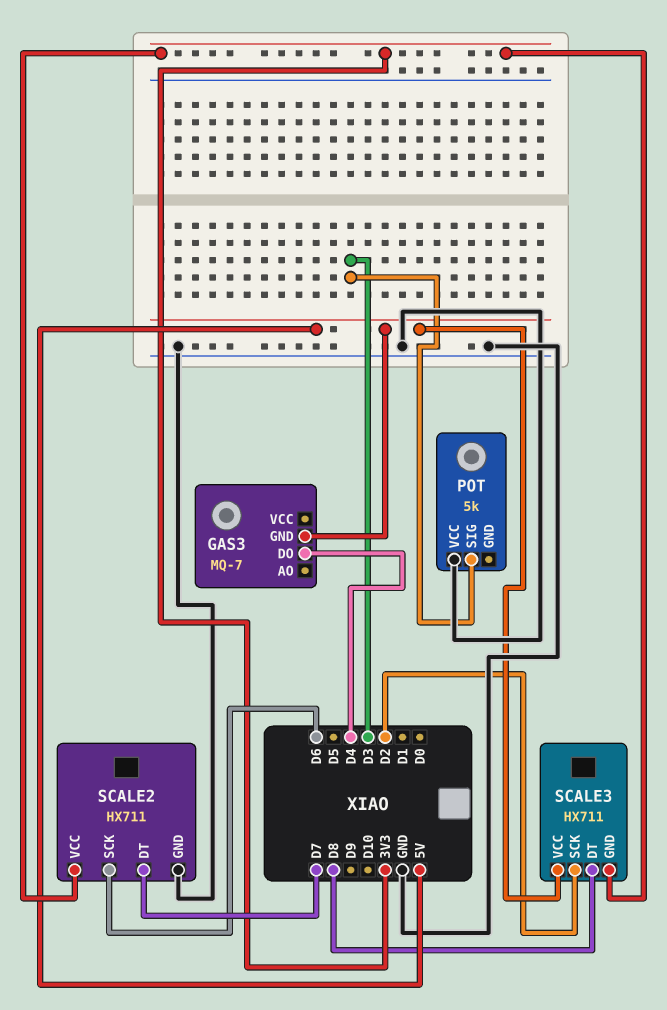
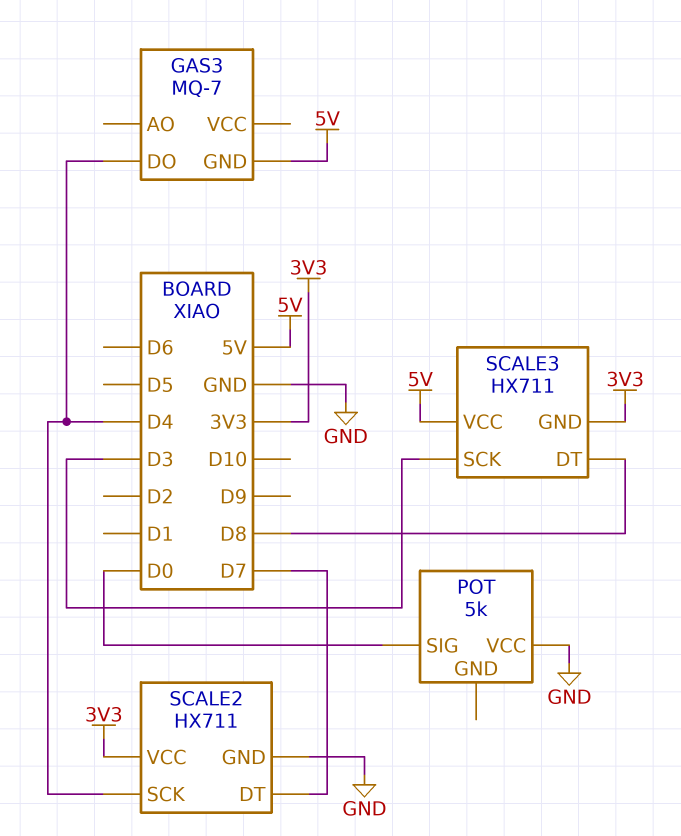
POT pin SIG: D3 -> D0
SCALE2 pin SCK: D6 -> D4
SCALE3 pin SCK: D2 -> D3

